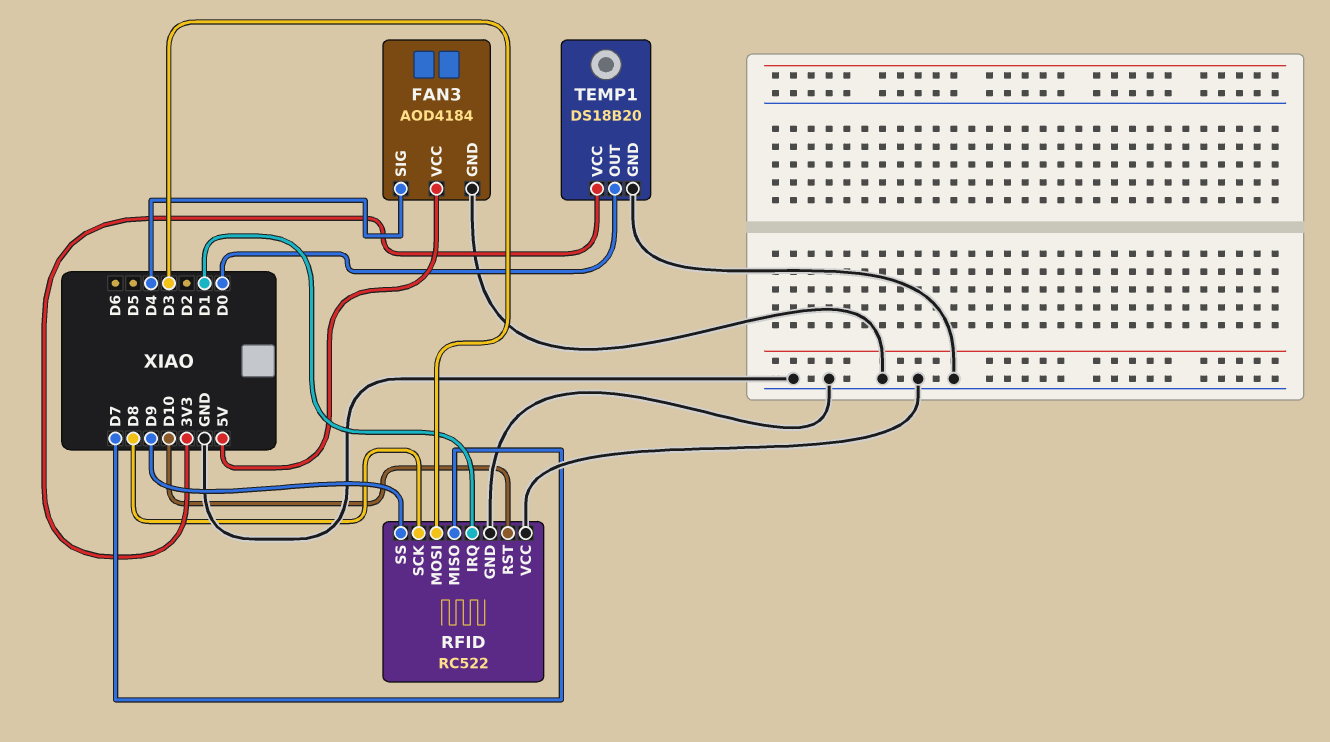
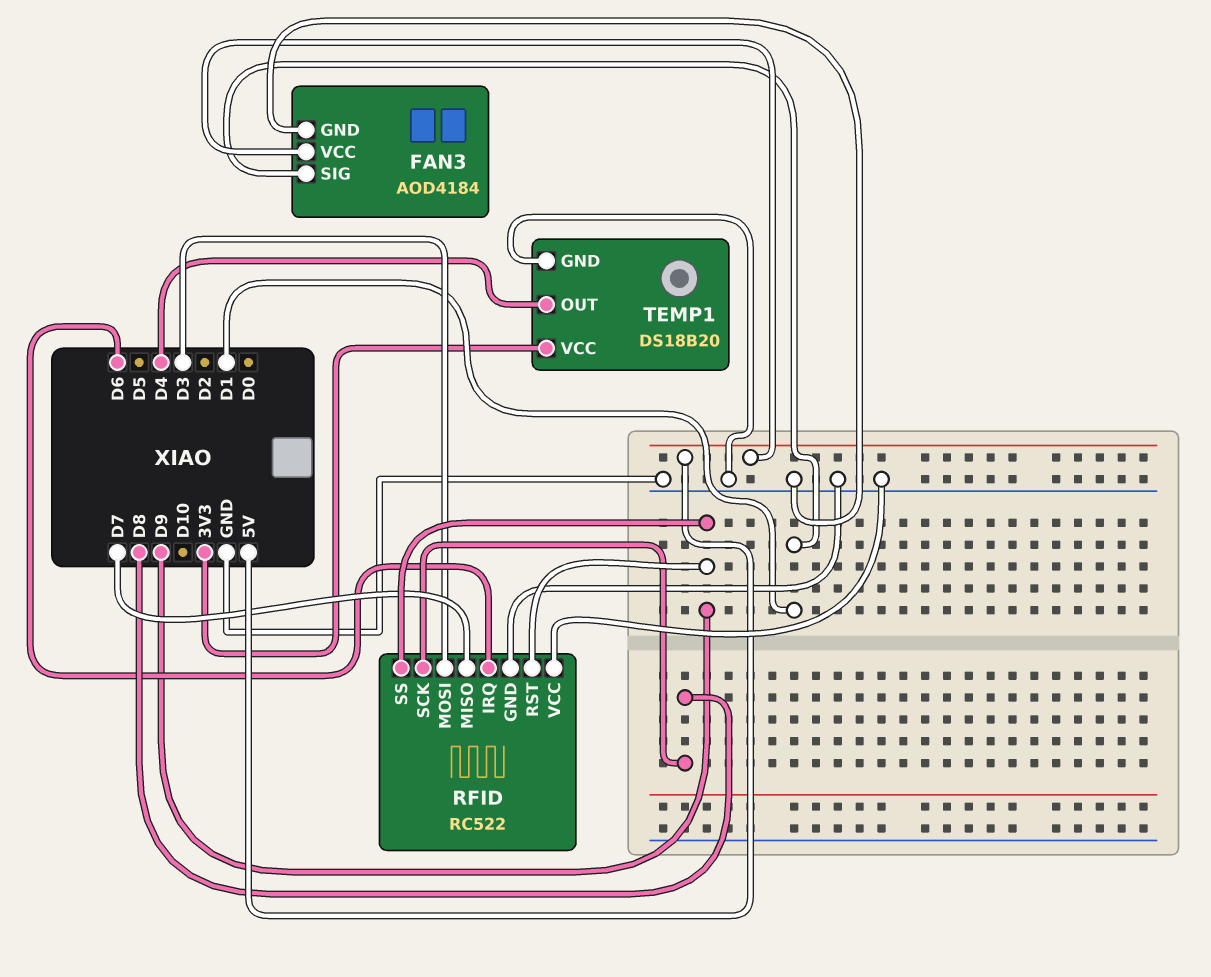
FAN3 pin SIG: D4 -> D1
RFID pin IRQ: D1 -> D6
RFID pin RST: D10 -> D9
TEMP1 pin OUT: D0 -> D4

